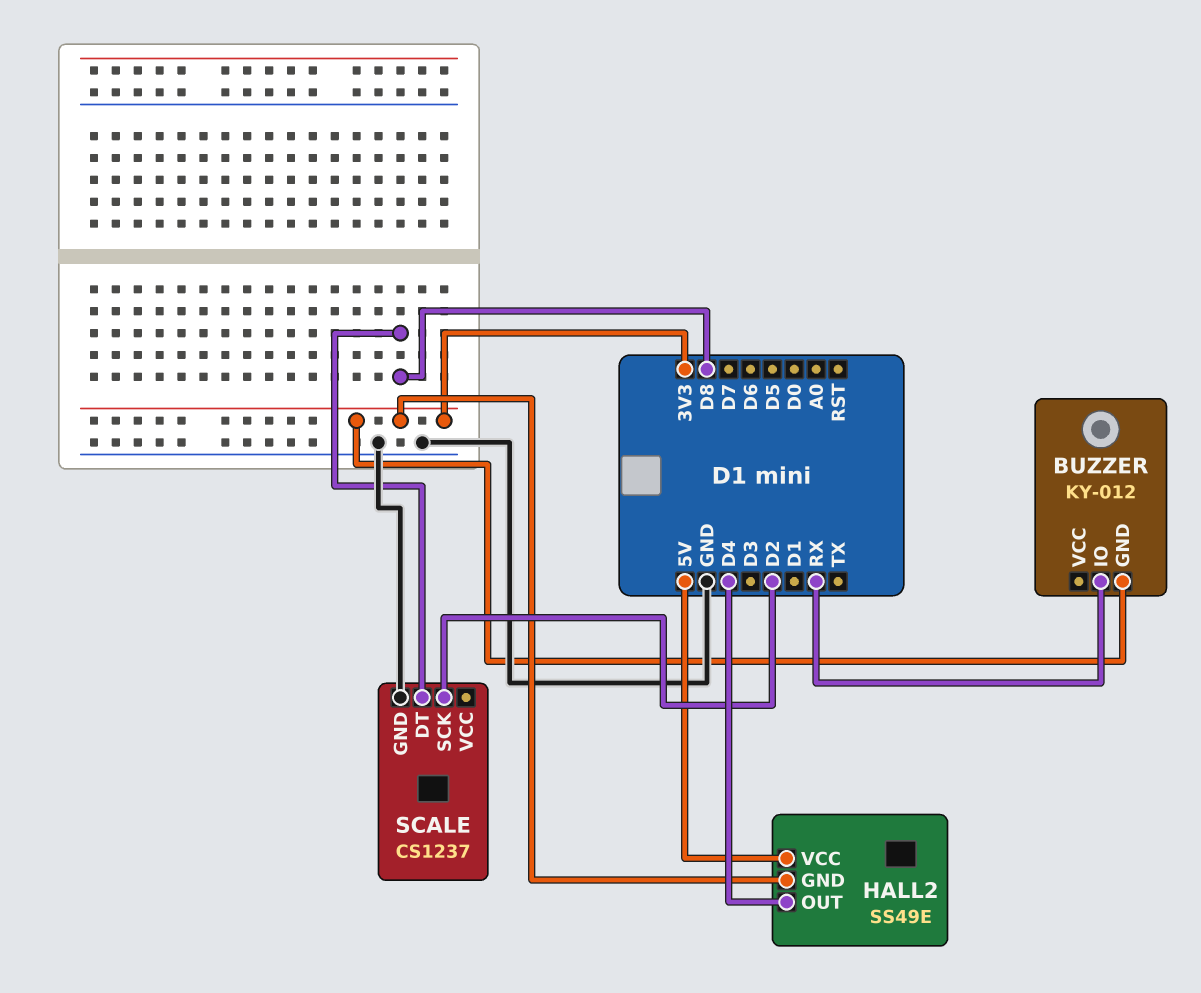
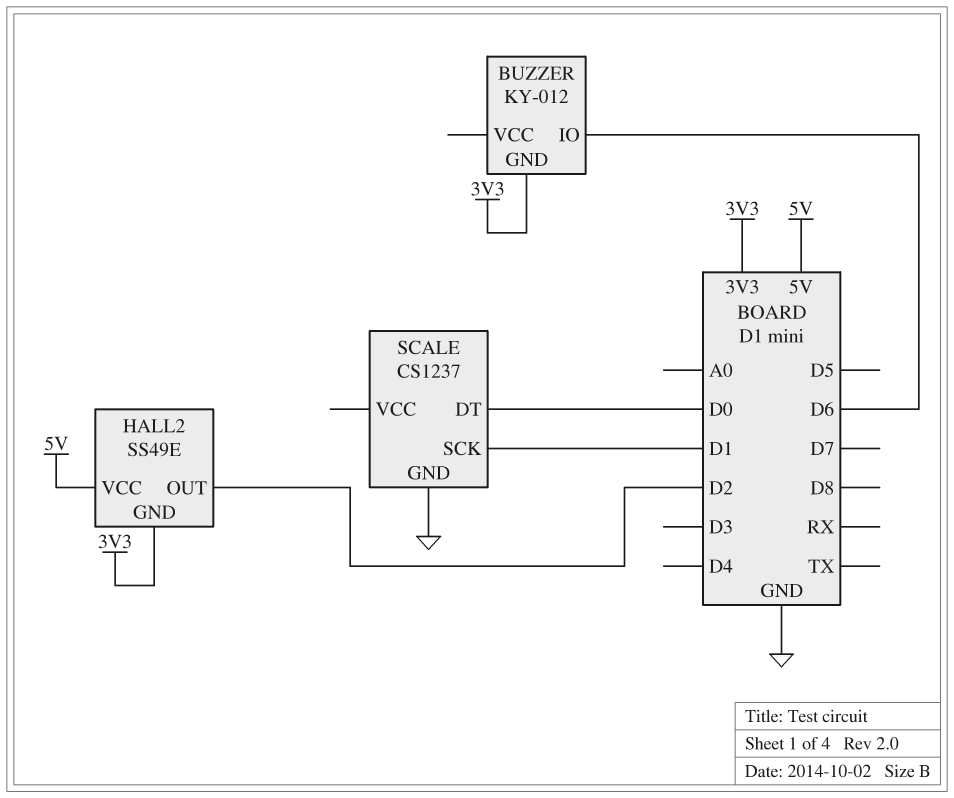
BUZZER pin IO: RX -> D6
HALL2 pin OUT: D4 -> D2
SCALE pin DT: D8 -> D0
SCALE pin SCK: D2 -> D1

